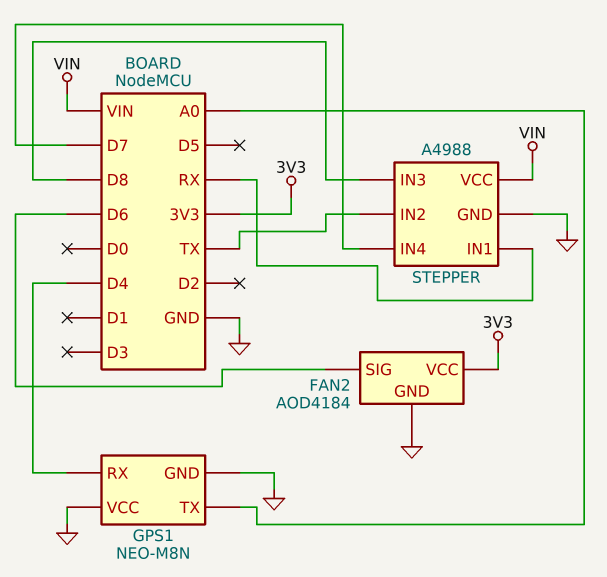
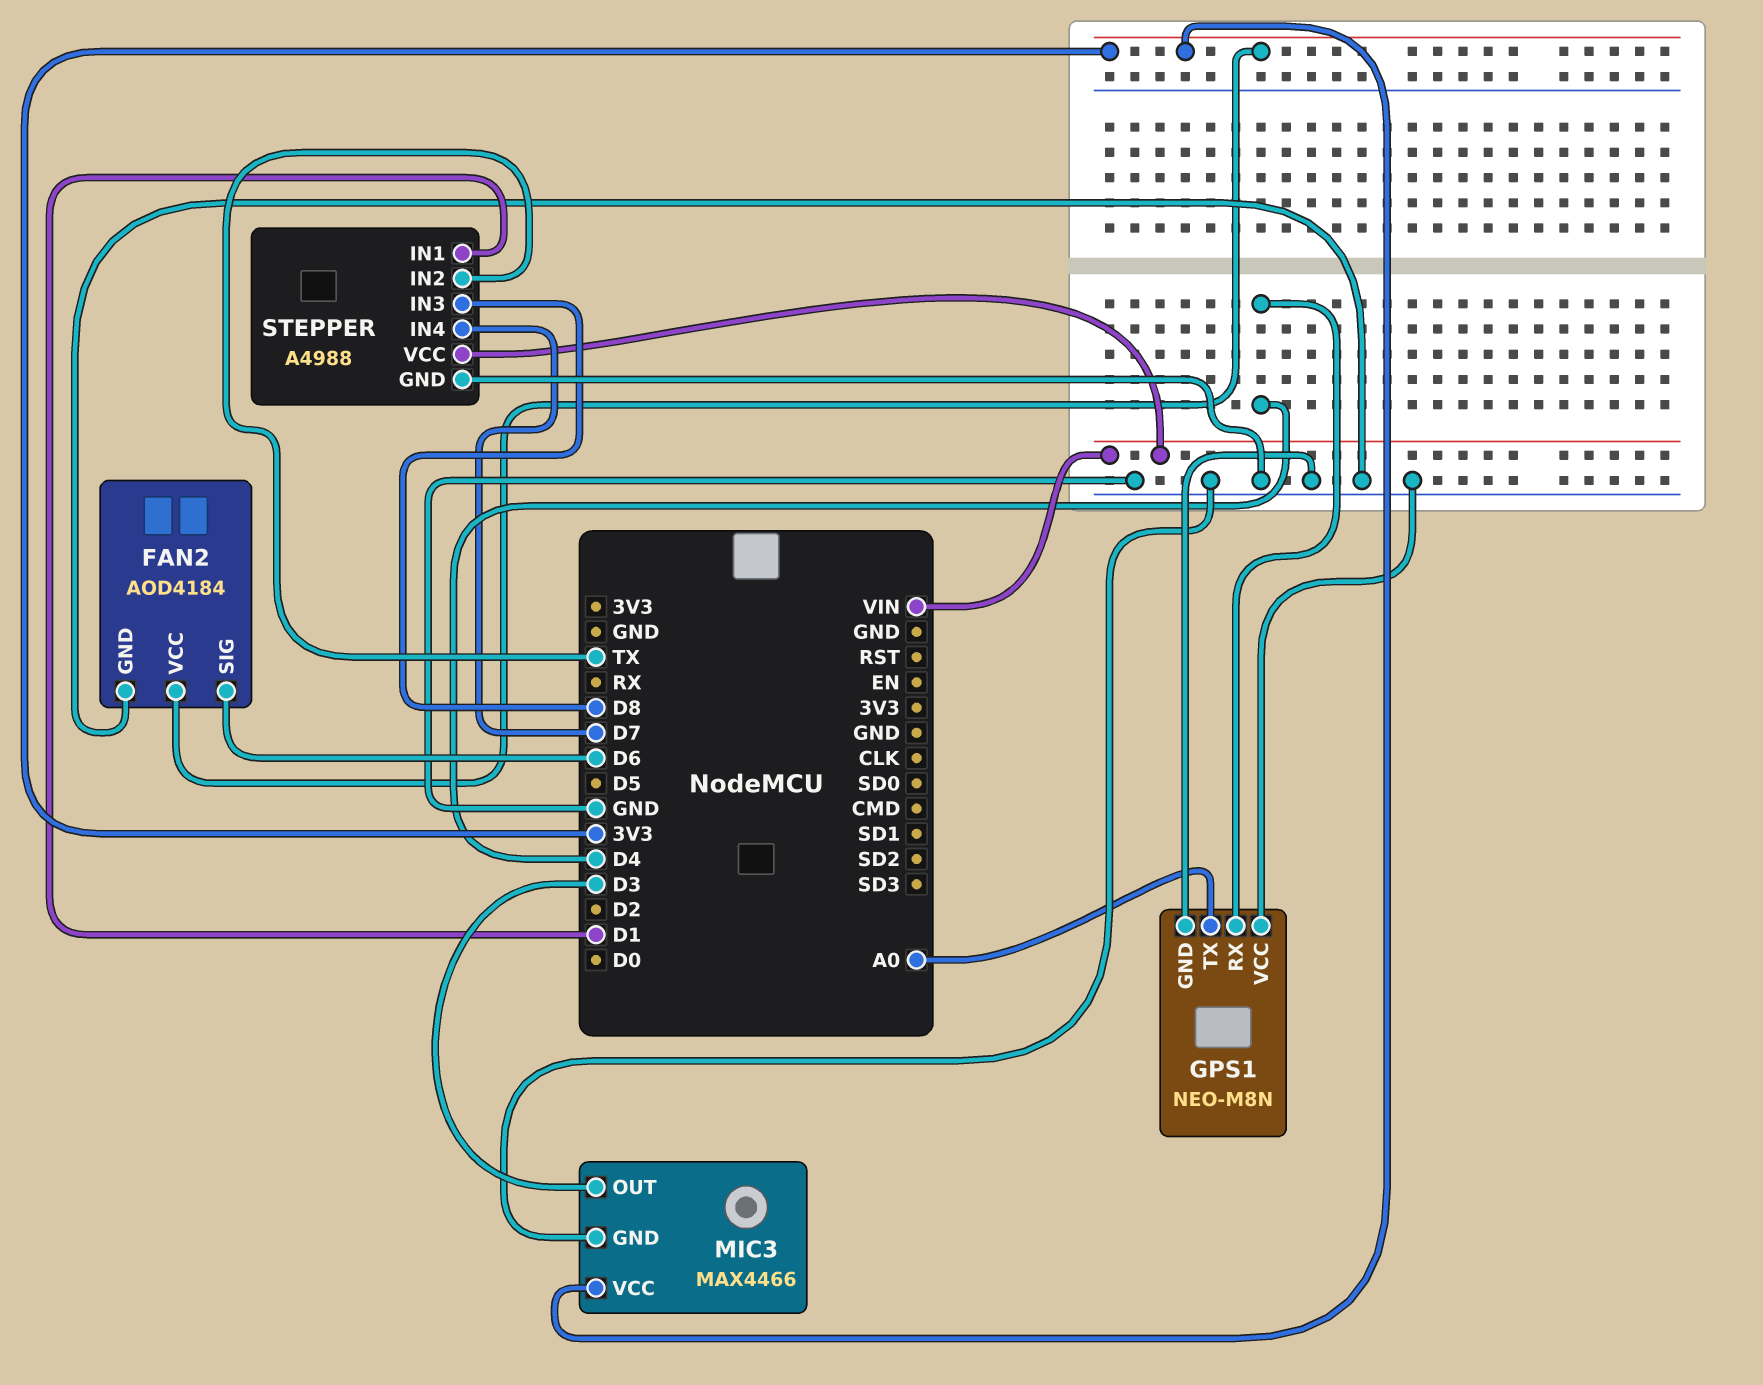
MIC3: none -> MAX4466
MIC3 pin GND: none -> GND
MIC3 pin OUT: none -> D3
MIC3 pin VCC: none -> 3V3
STEPPER pin IN1: RX -> D1

